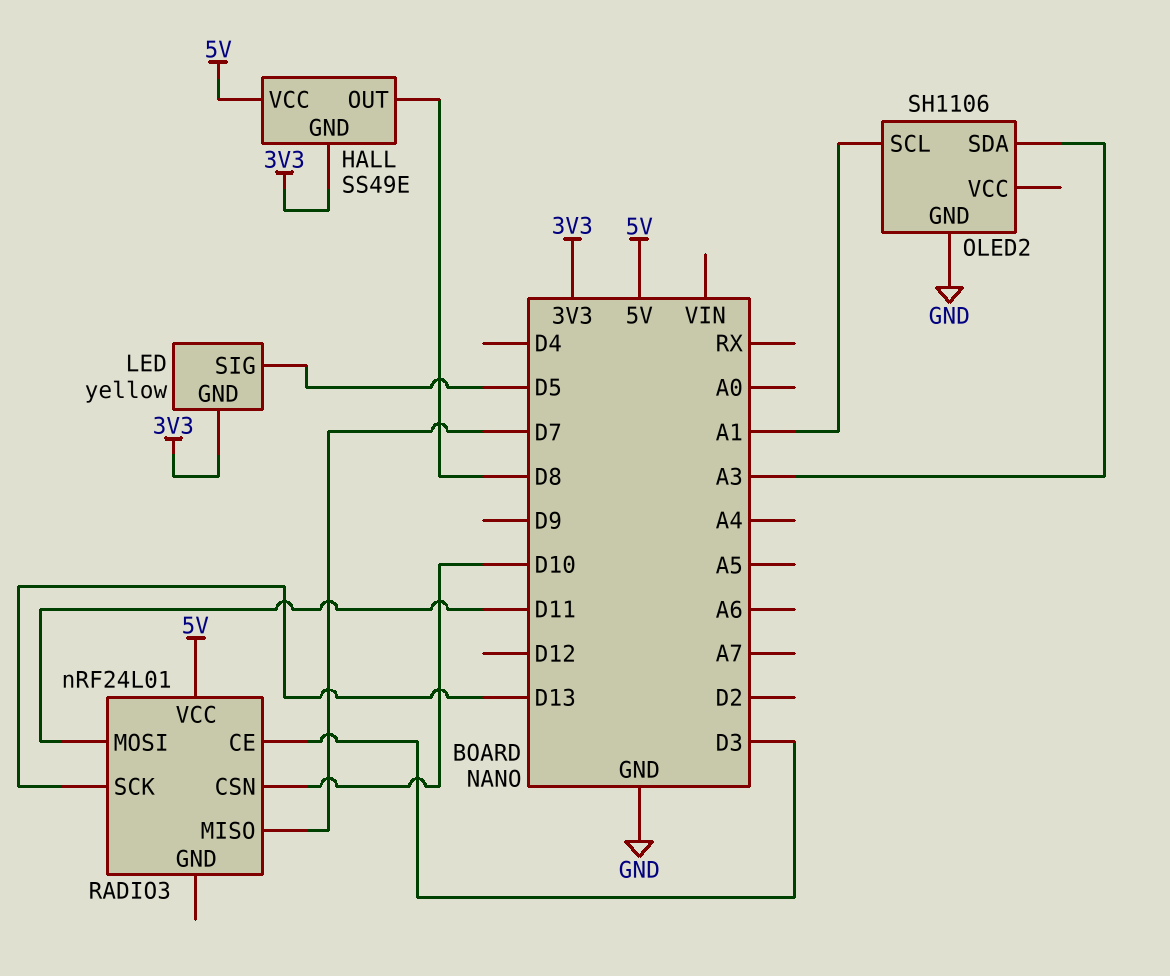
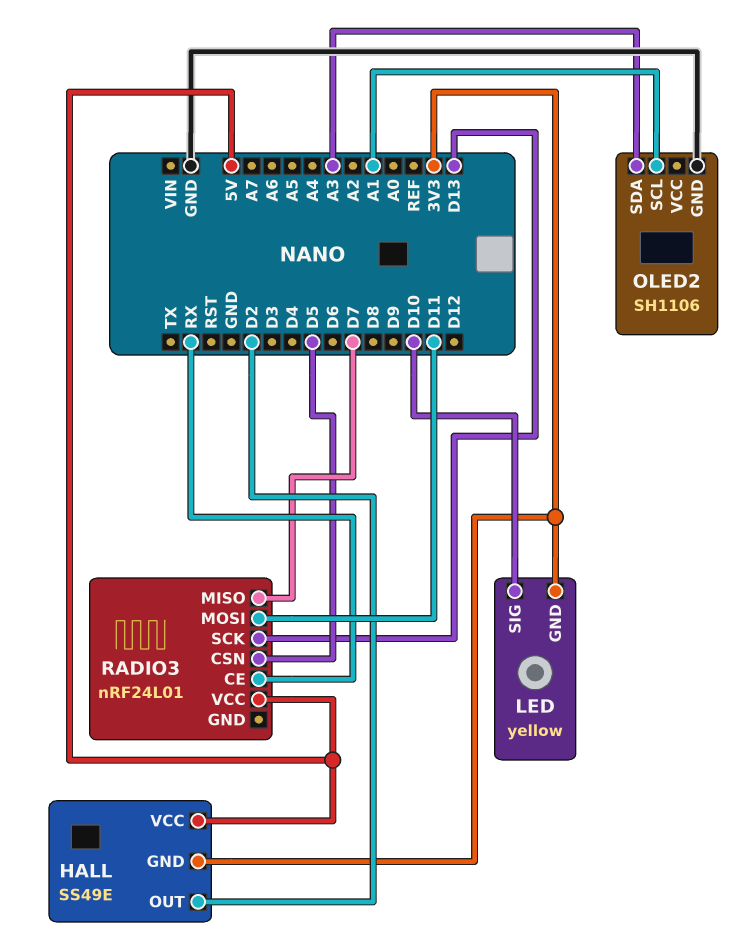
HALL pin OUT: D8 -> D2
LED pin SIG: D5 -> D10
RADIO3 pin CE: D3 -> RX
RADIO3 pin CSN: D10 -> D5

